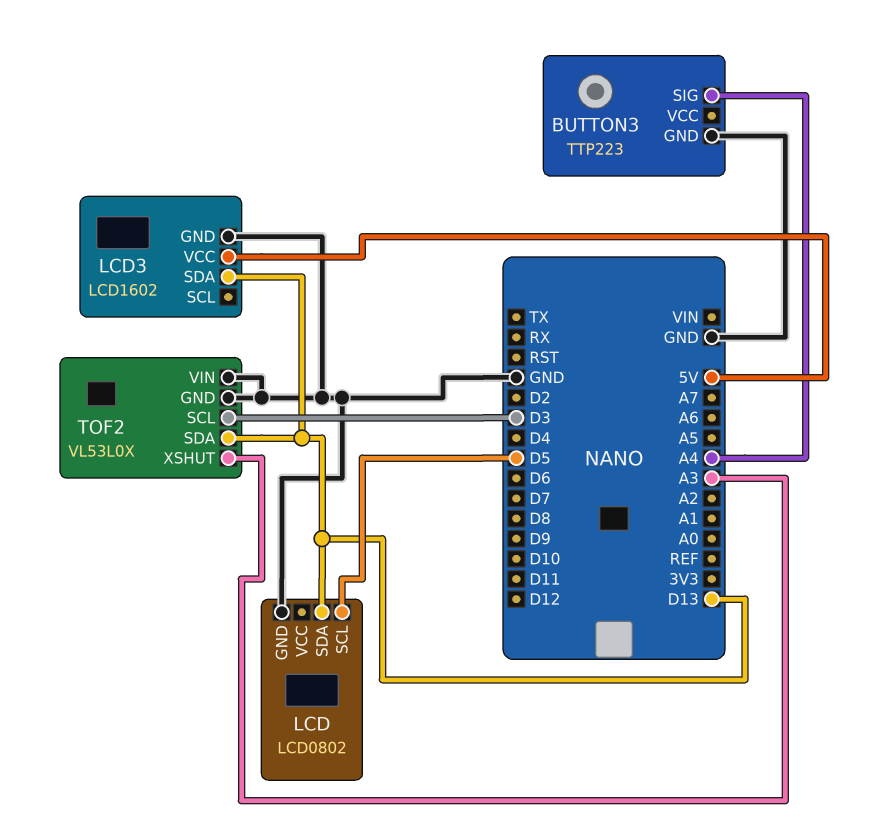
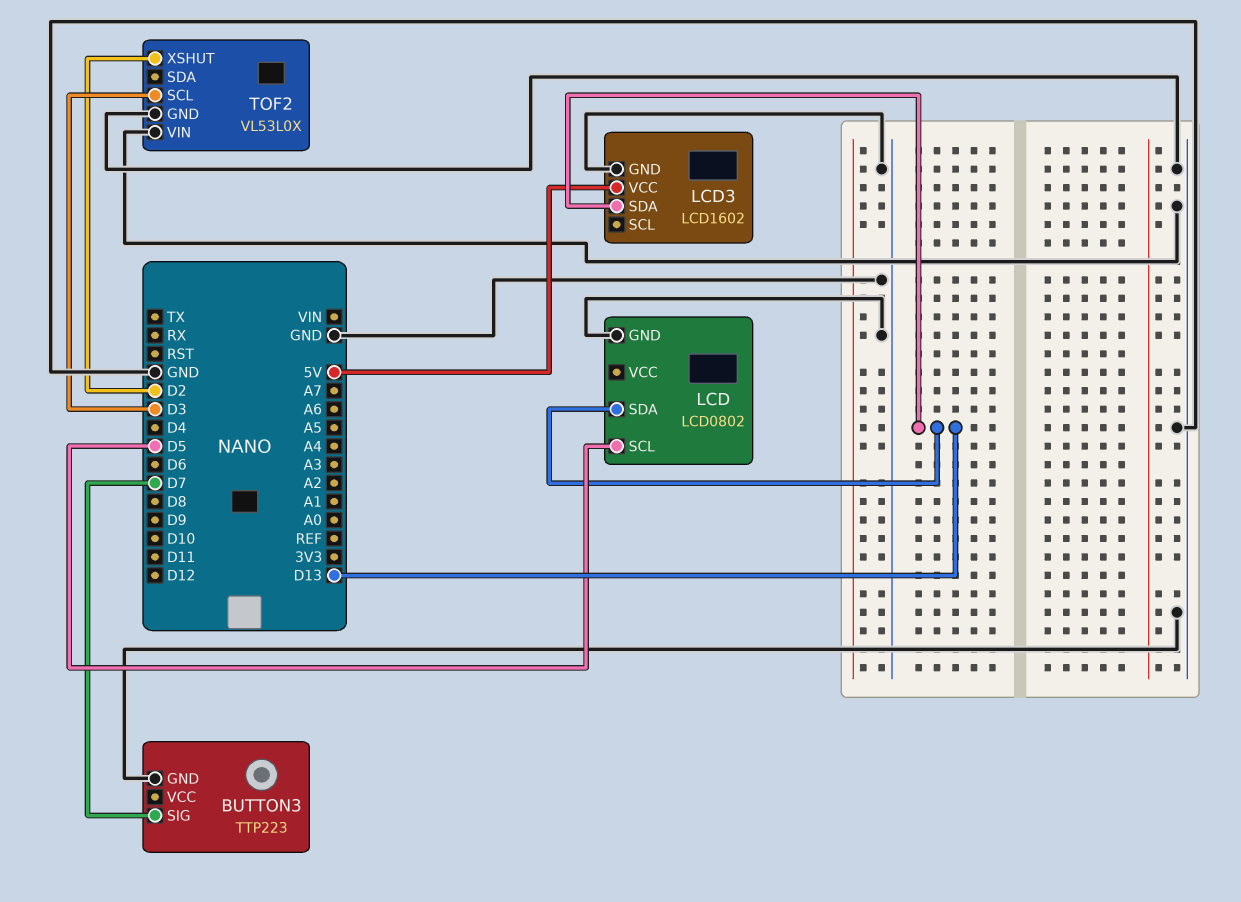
BUTTON3 pin SIG: A4 -> D7
TOF2 pin SDA: D13 -> none
TOF2 pin XSHUT: A3 -> D2

